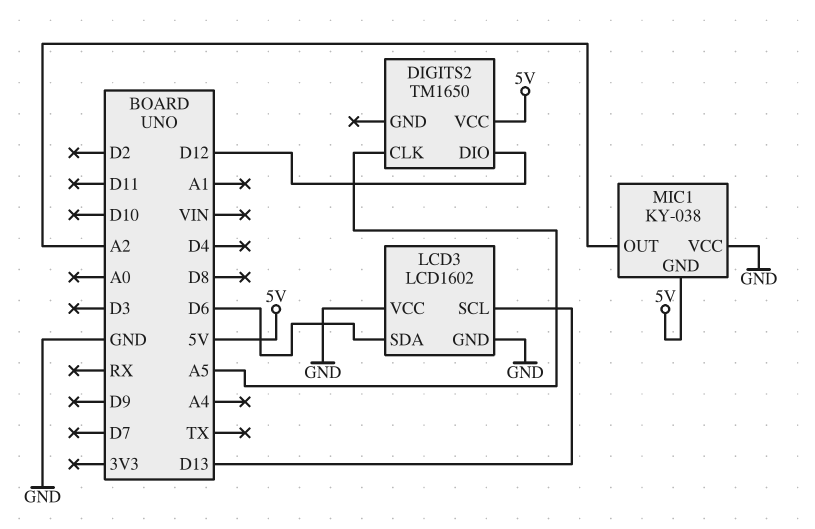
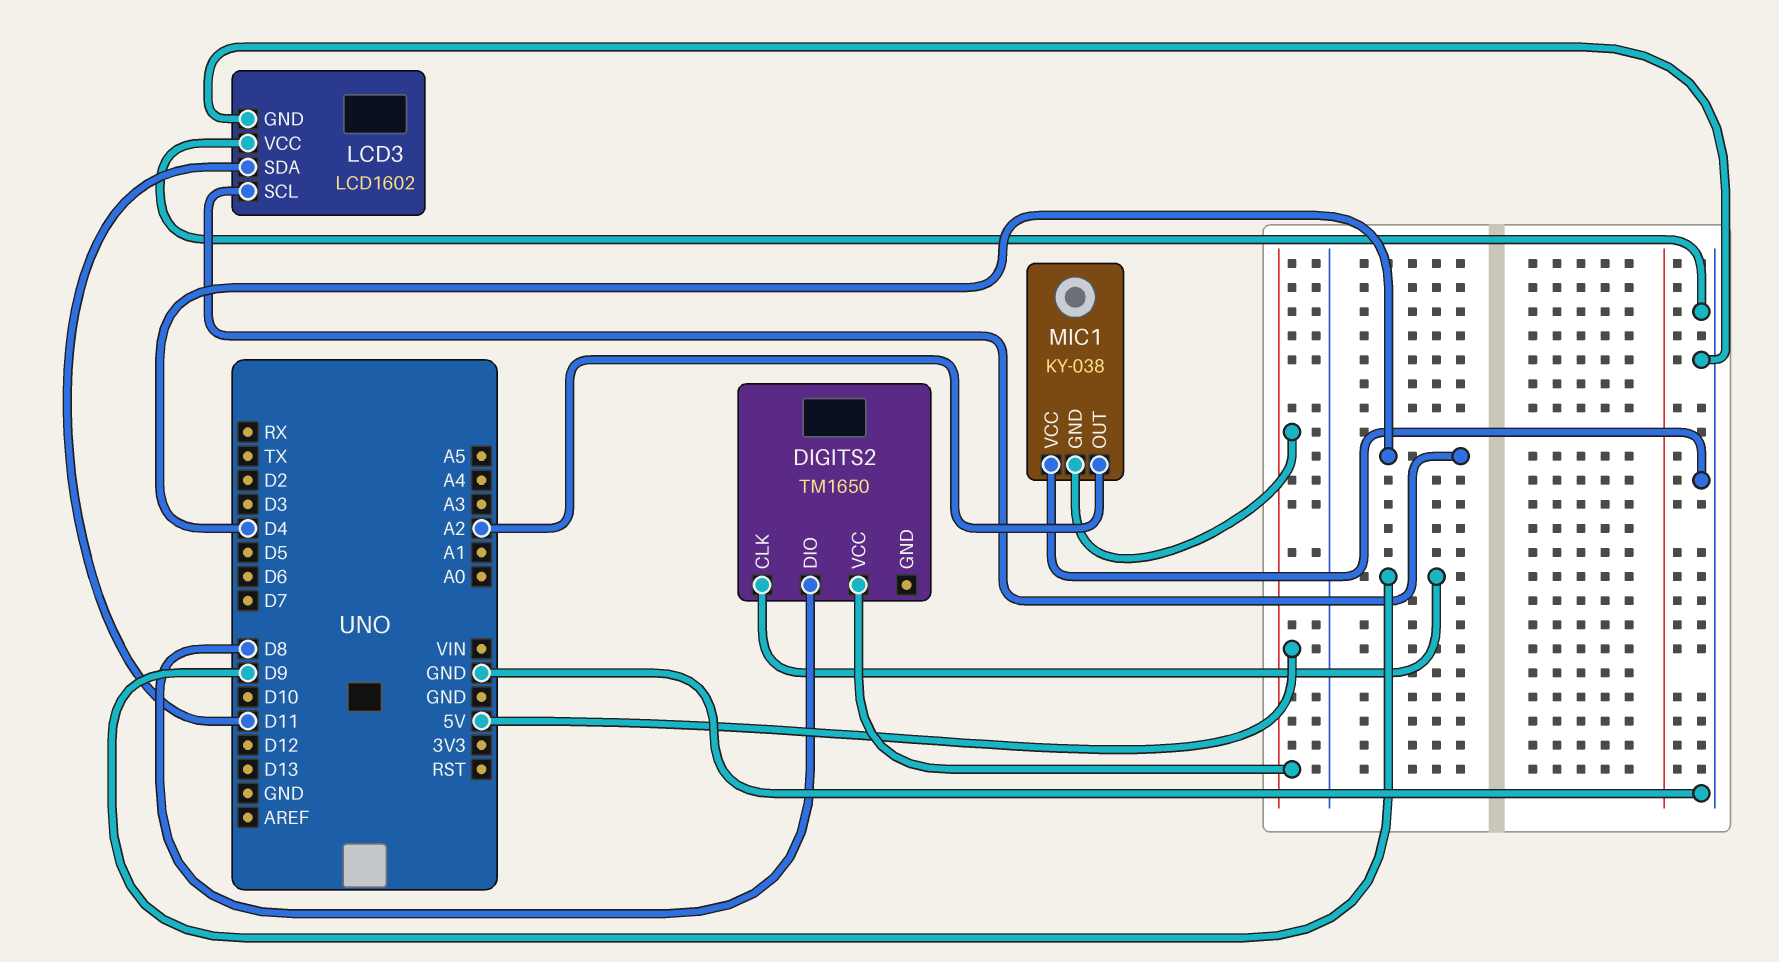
DIGITS2 pin CLK: A5 -> D9
DIGITS2 pin DIO: D12 -> D8
LCD3 pin SCL: D13 -> D4
LCD3 pin SDA: D6 -> D11

